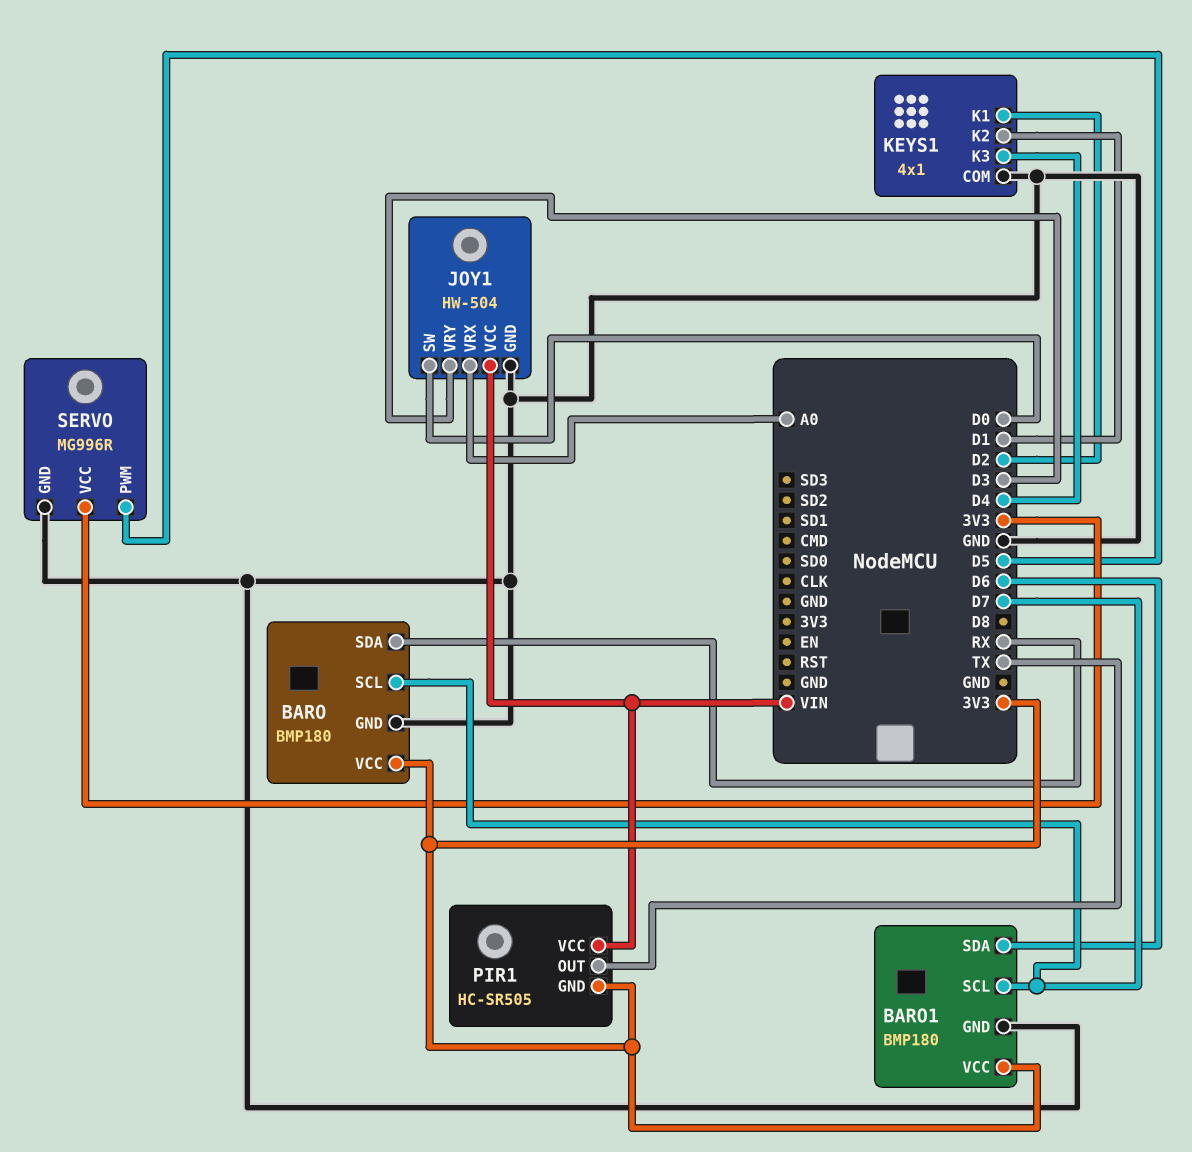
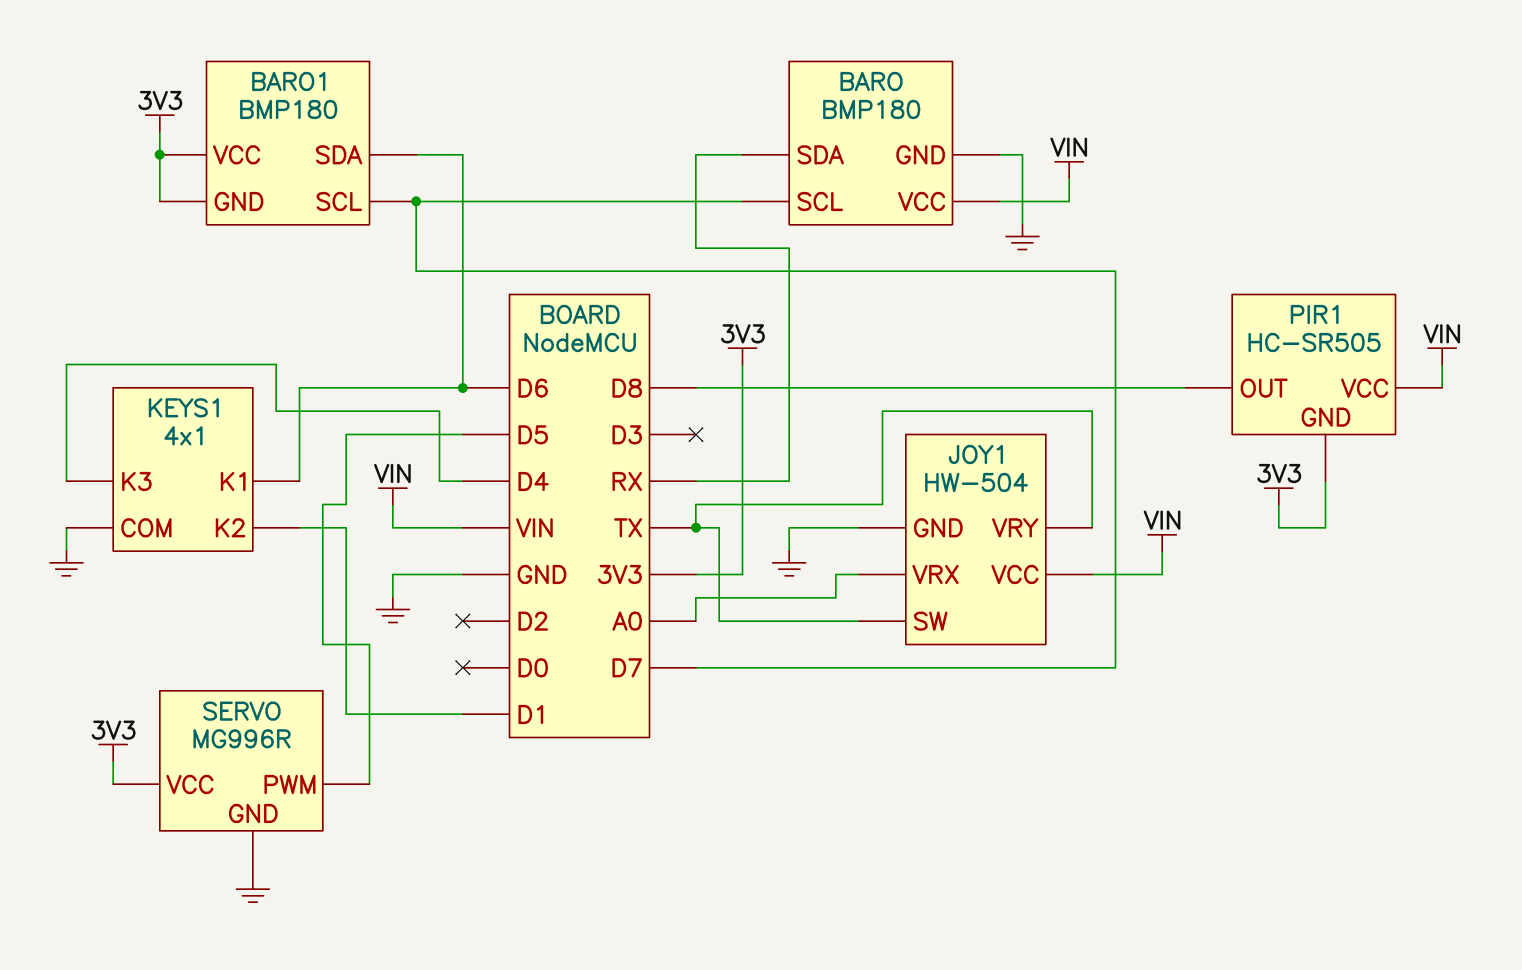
BARO pin VCC: 3V3 -> VIN
BARO1 pin GND: GND -> 3V3
JOY1 pin SW: D0 -> TX
JOY1 pin VRY: D3 -> TX
KEYS1 pin K1: D2 -> D6
PIR1 pin OUT: TX -> D8

